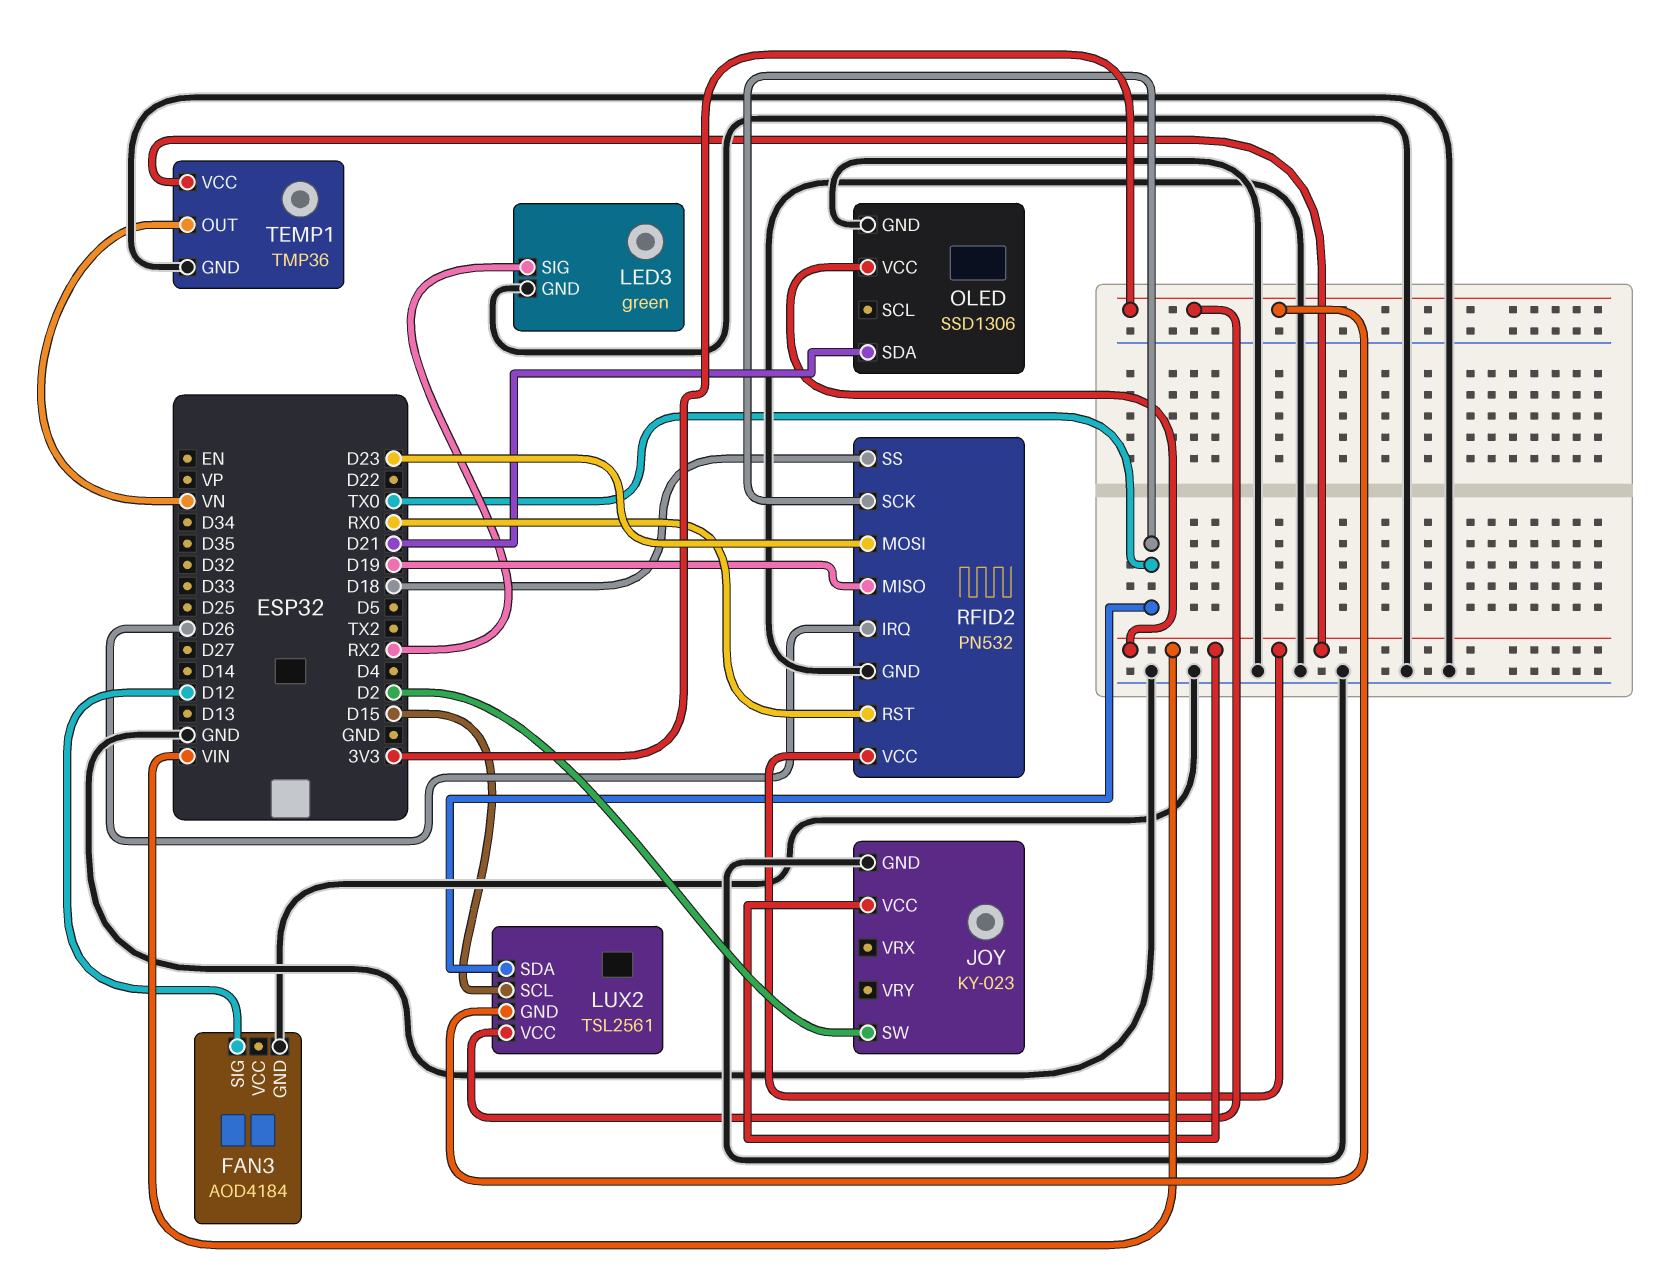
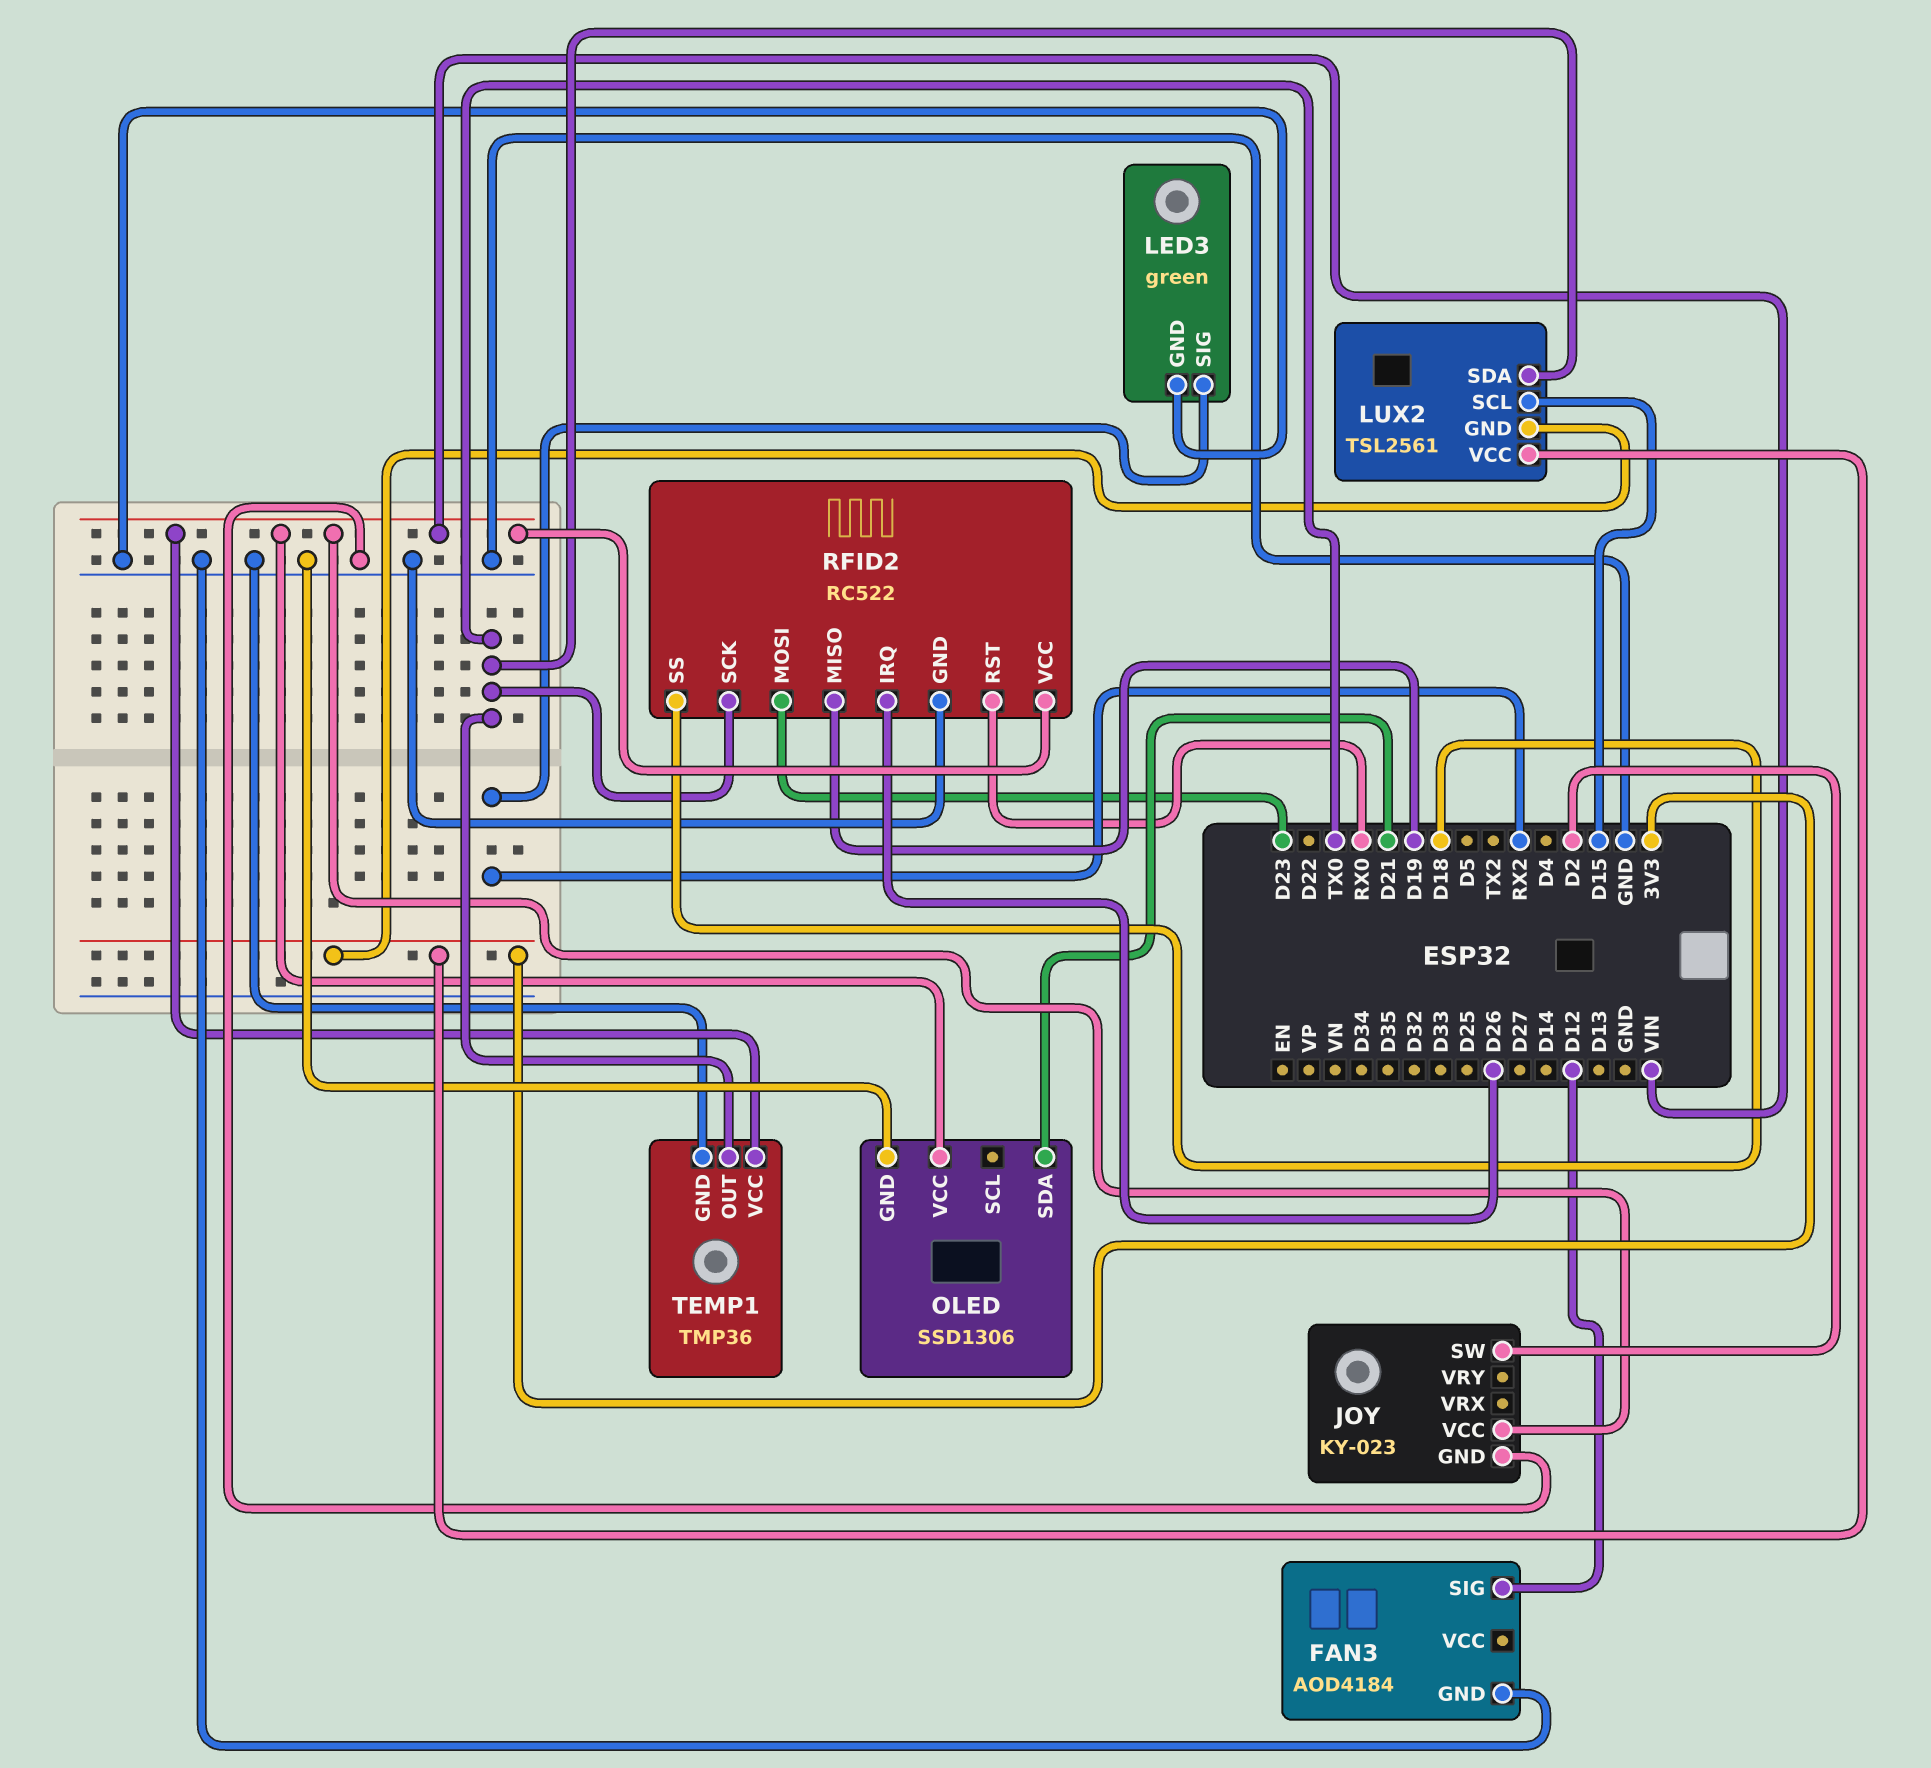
RFID2: PN532 -> RC522
TEMP1 pin OUT: VN -> TX0

